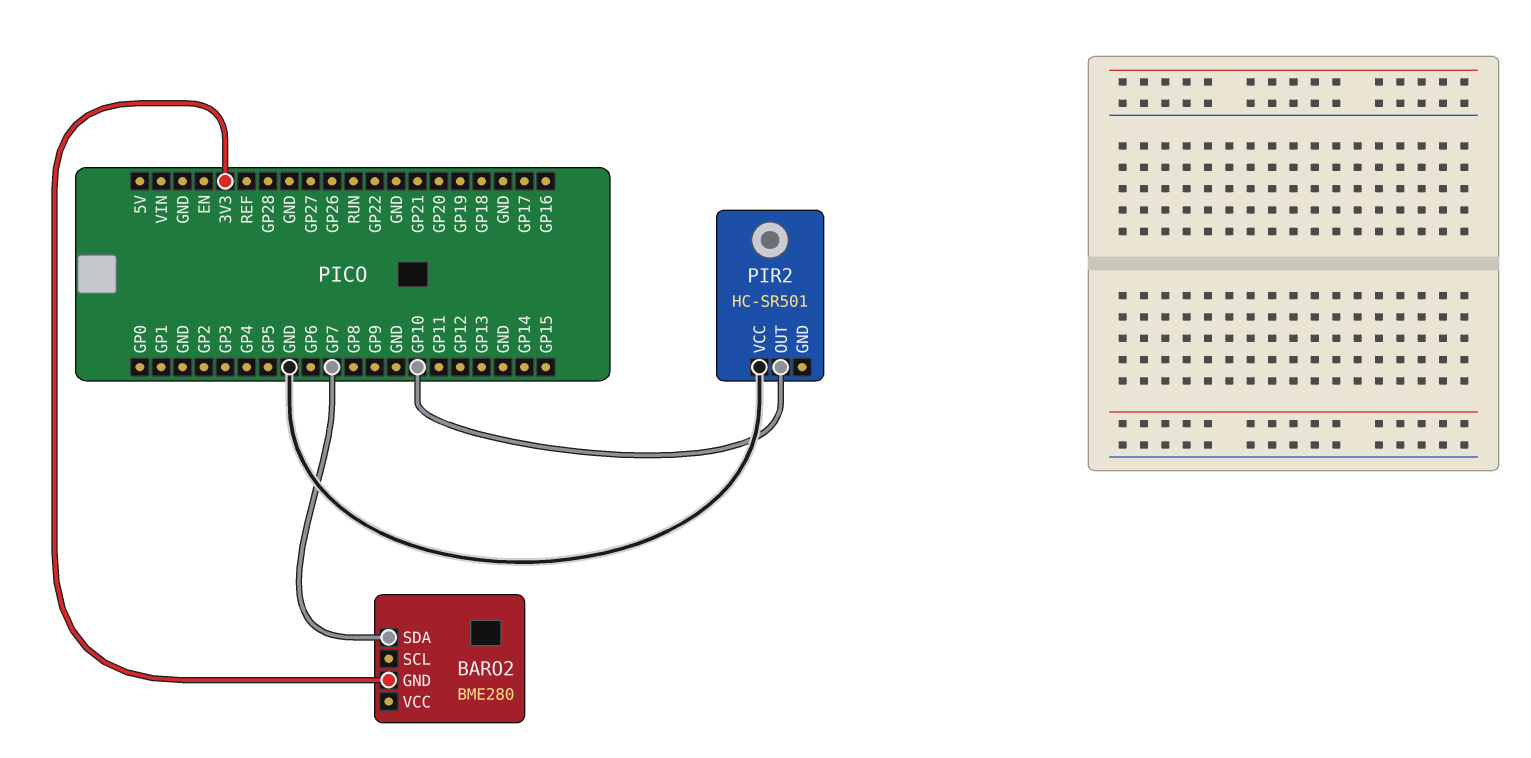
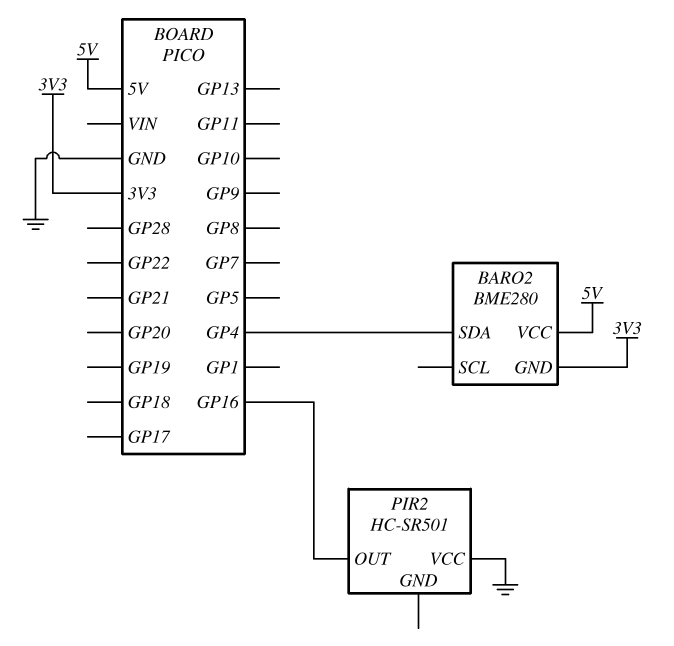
BARO2 pin SDA: GP7 -> GP4
BARO2 pin VCC: none -> 5V
PIR2 pin OUT: GP10 -> GP16

